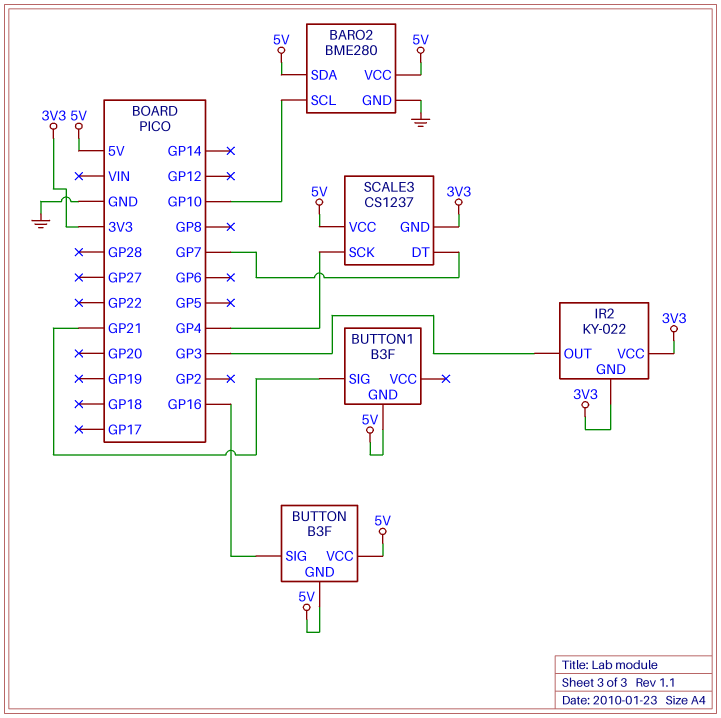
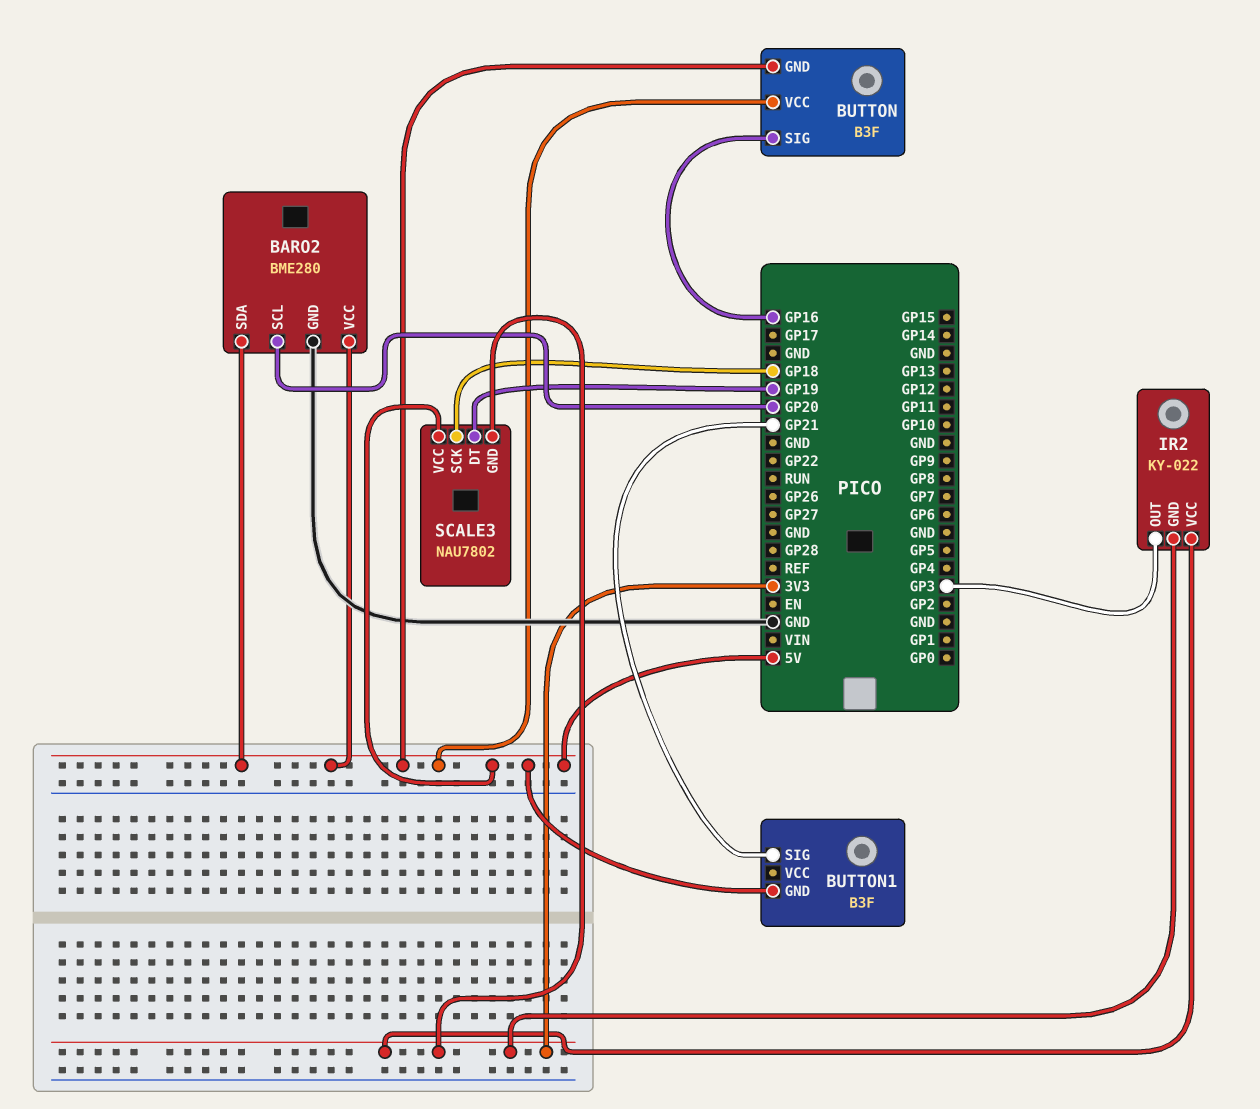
BARO2 pin SCL: GP10 -> GP20
SCALE3: CS1237 -> NAU7802
SCALE3 pin DT: GP7 -> GP19
SCALE3 pin SCK: GP4 -> GP18

